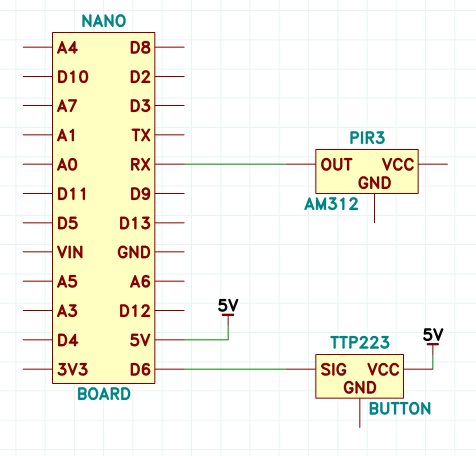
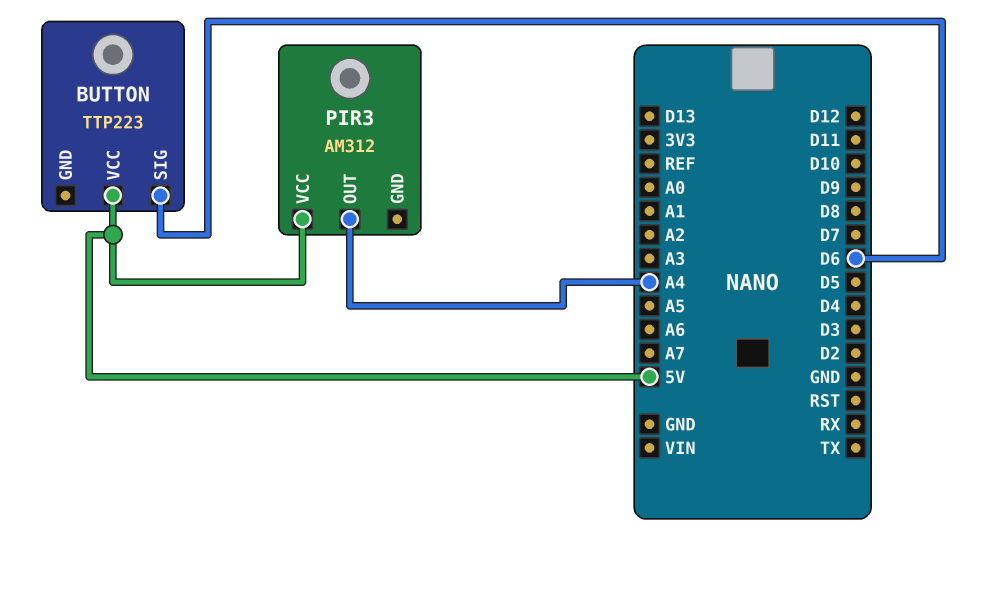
PIR3 pin OUT: RX -> A4
PIR3 pin VCC: none -> 5V

